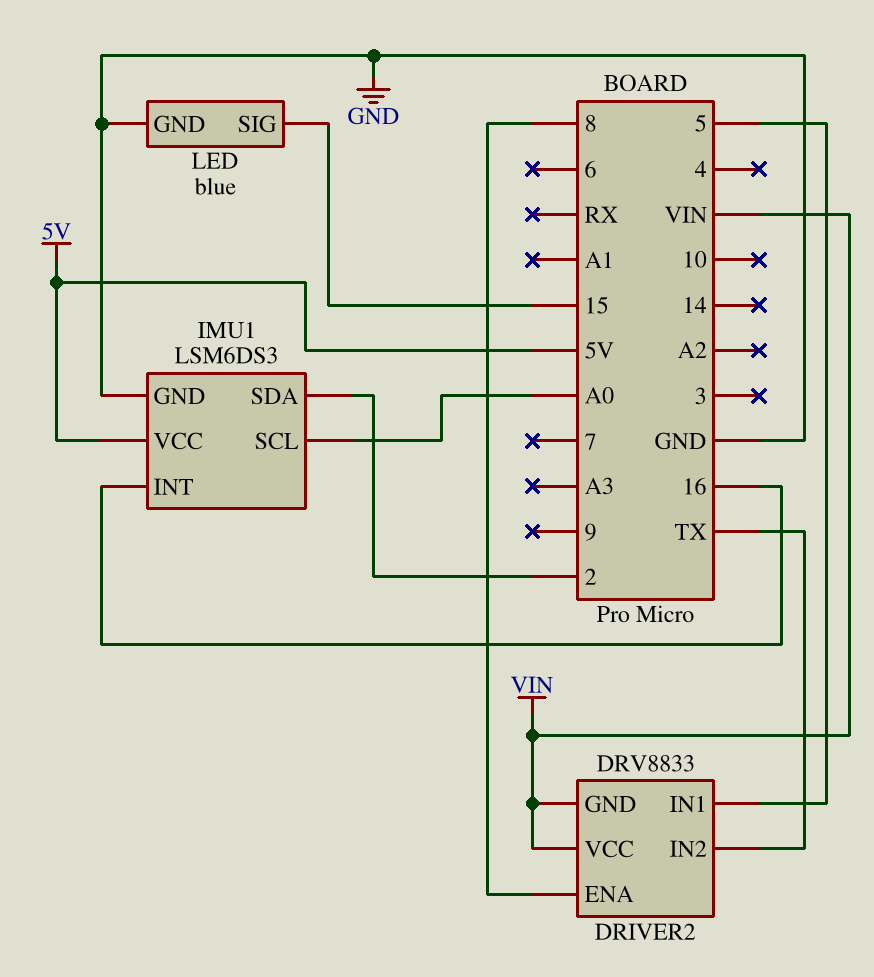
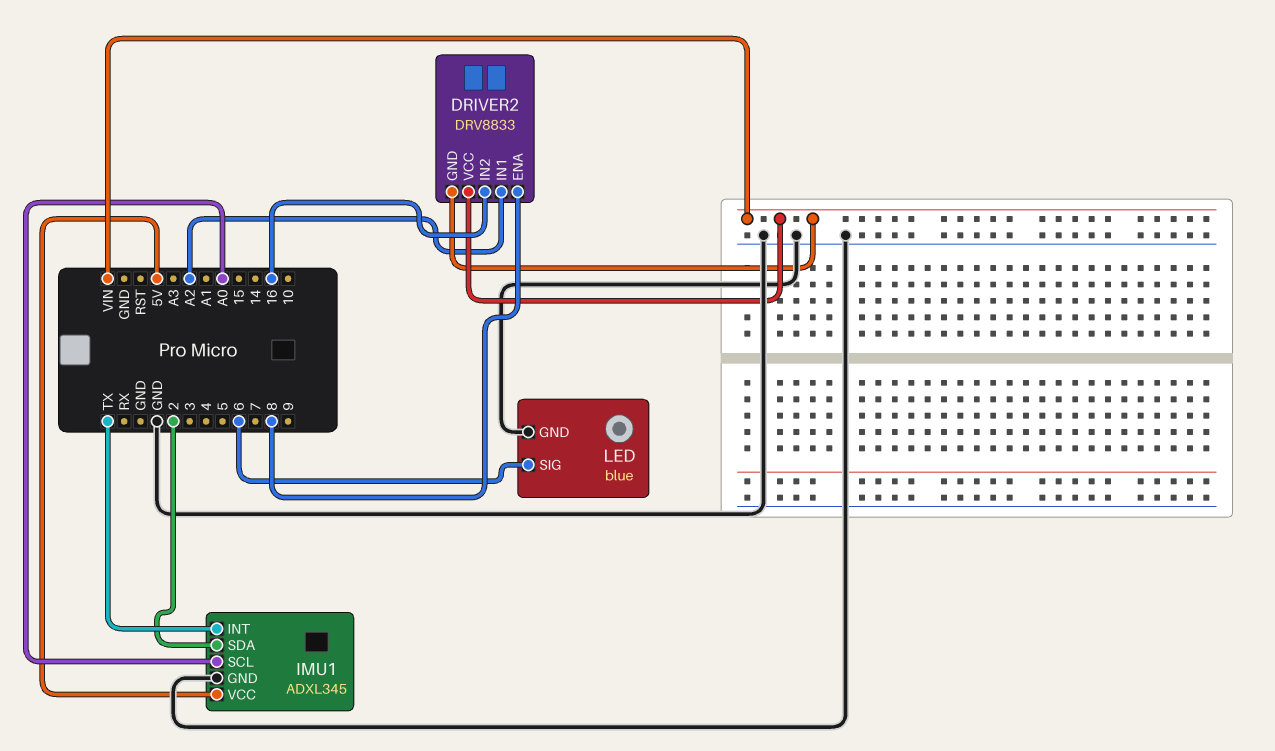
DRIVER2 pin IN1: 5 -> A2
DRIVER2 pin IN2: TX -> 16
IMU1: LSM6DS3 -> ADXL345
IMU1 pin INT: 16 -> TX
LED pin SIG: 15 -> 6

